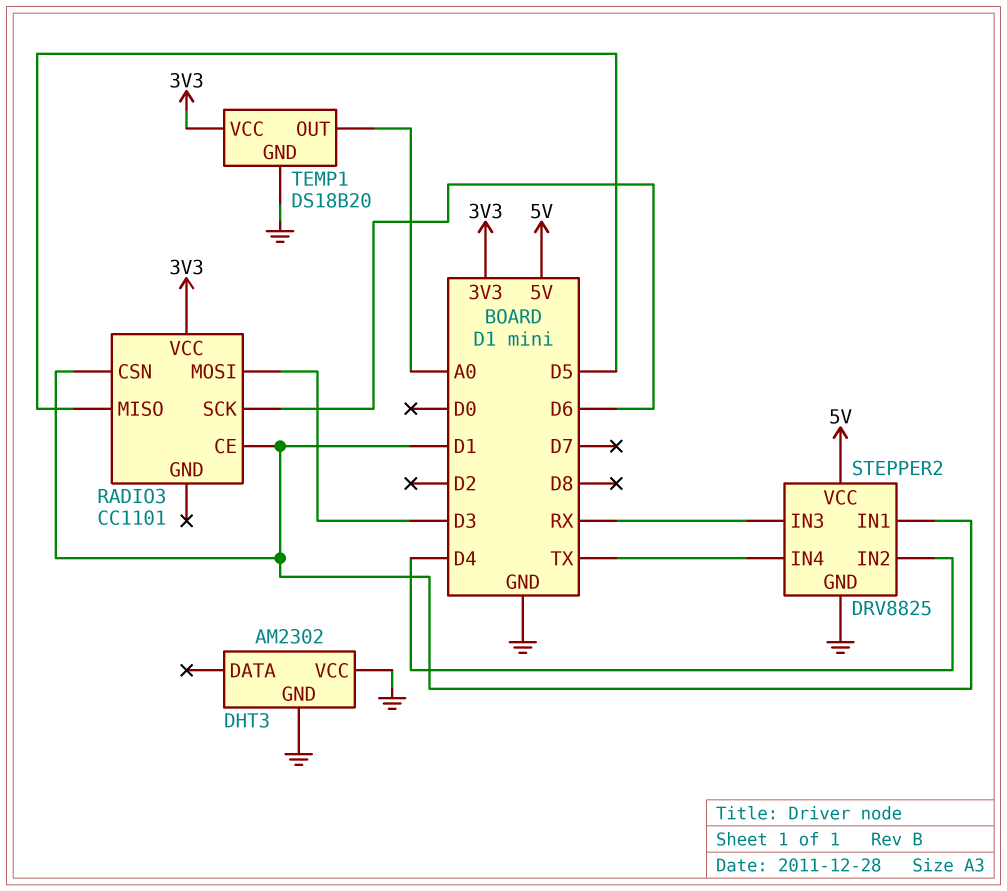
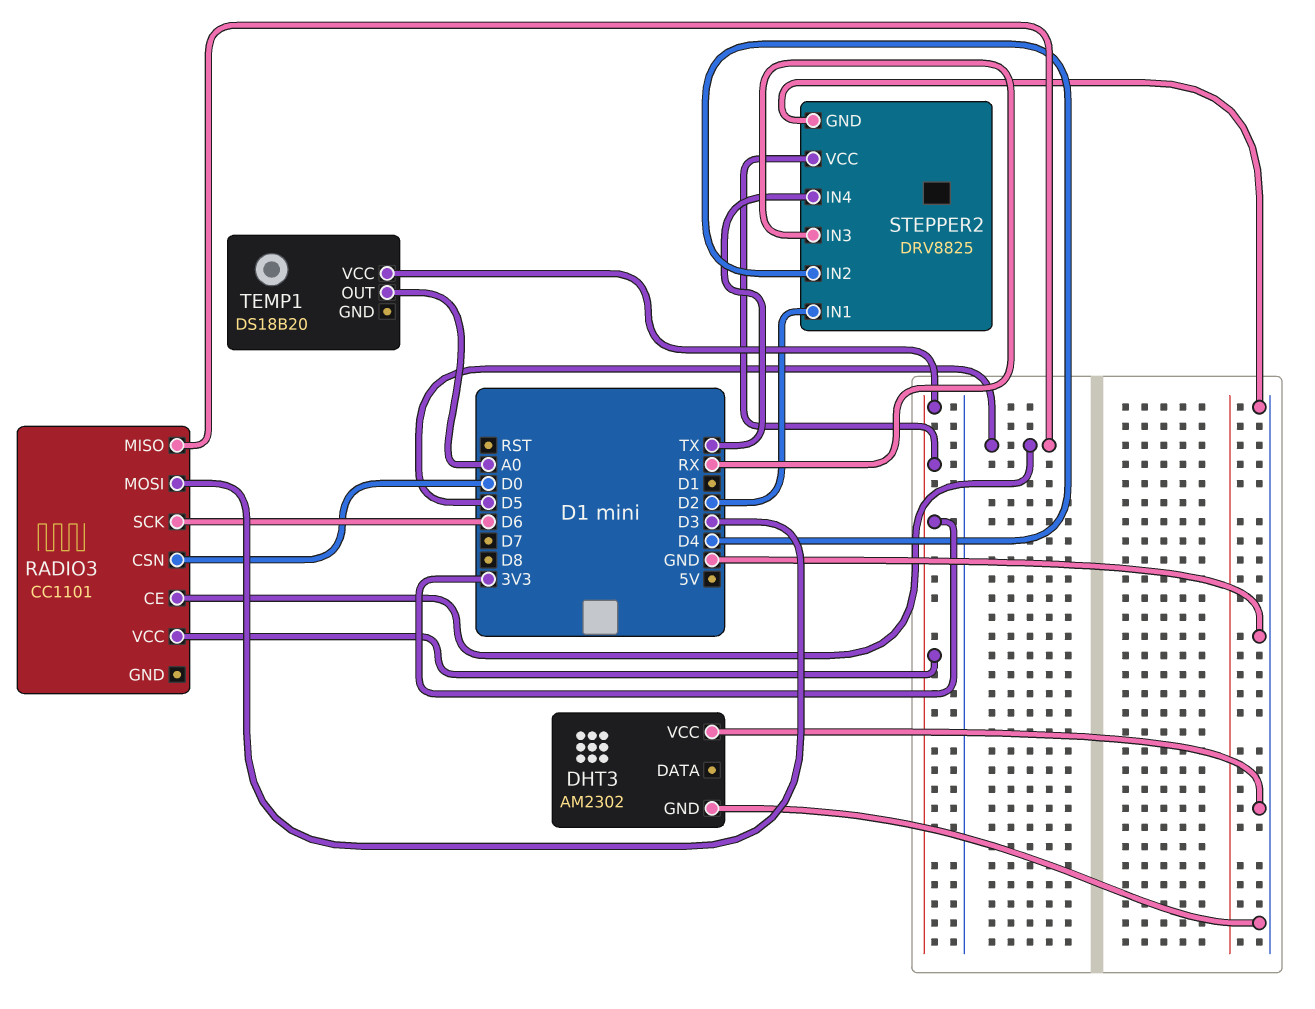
RADIO3 pin CE: D1 -> D5
RADIO3 pin CSN: D1 -> D0
STEPPER2 pin IN1: D1 -> D2
STEPPER2 pin VCC: 5V -> 3V3
TEMP1 pin GND: GND -> none

